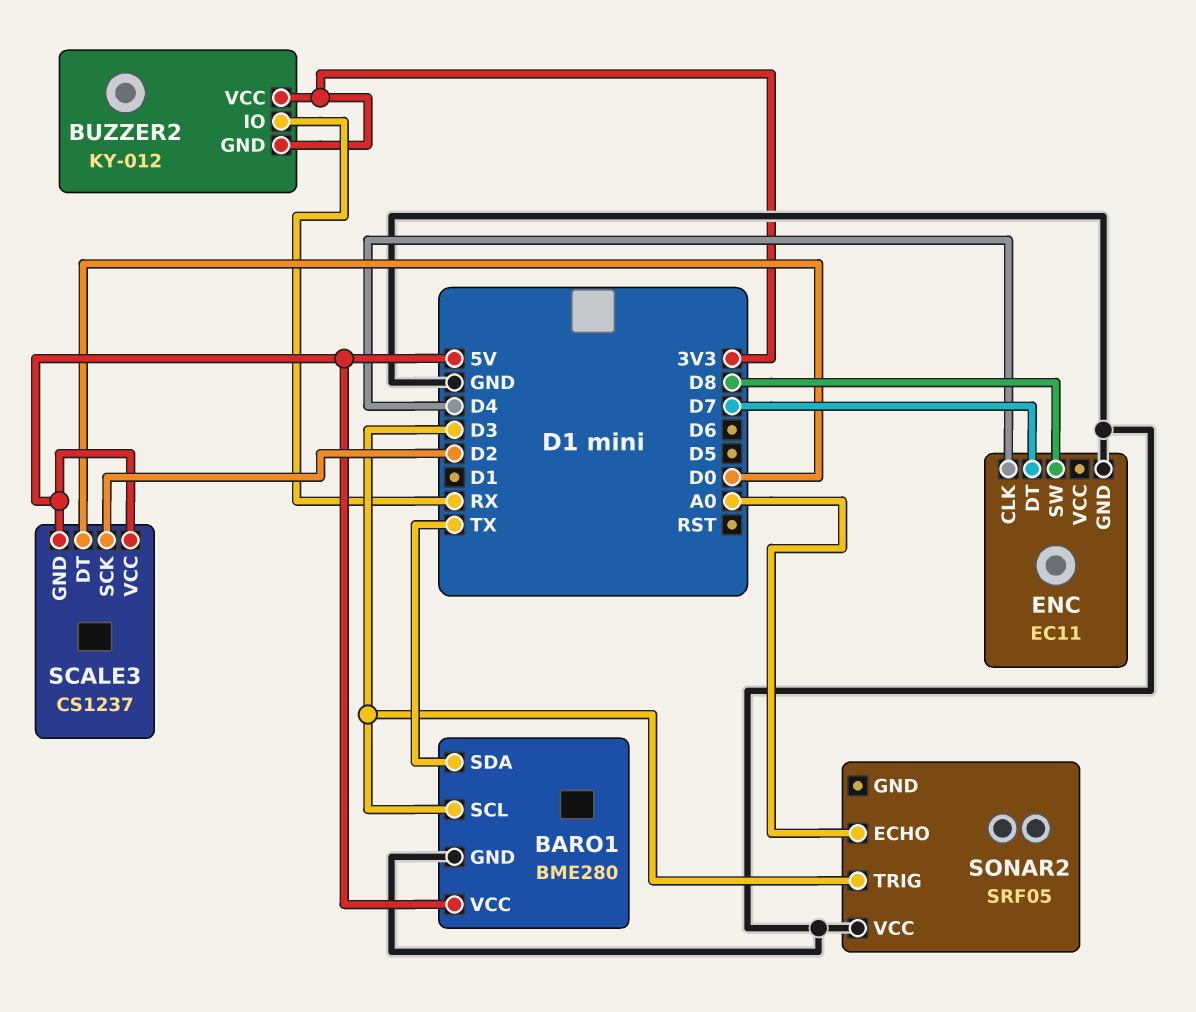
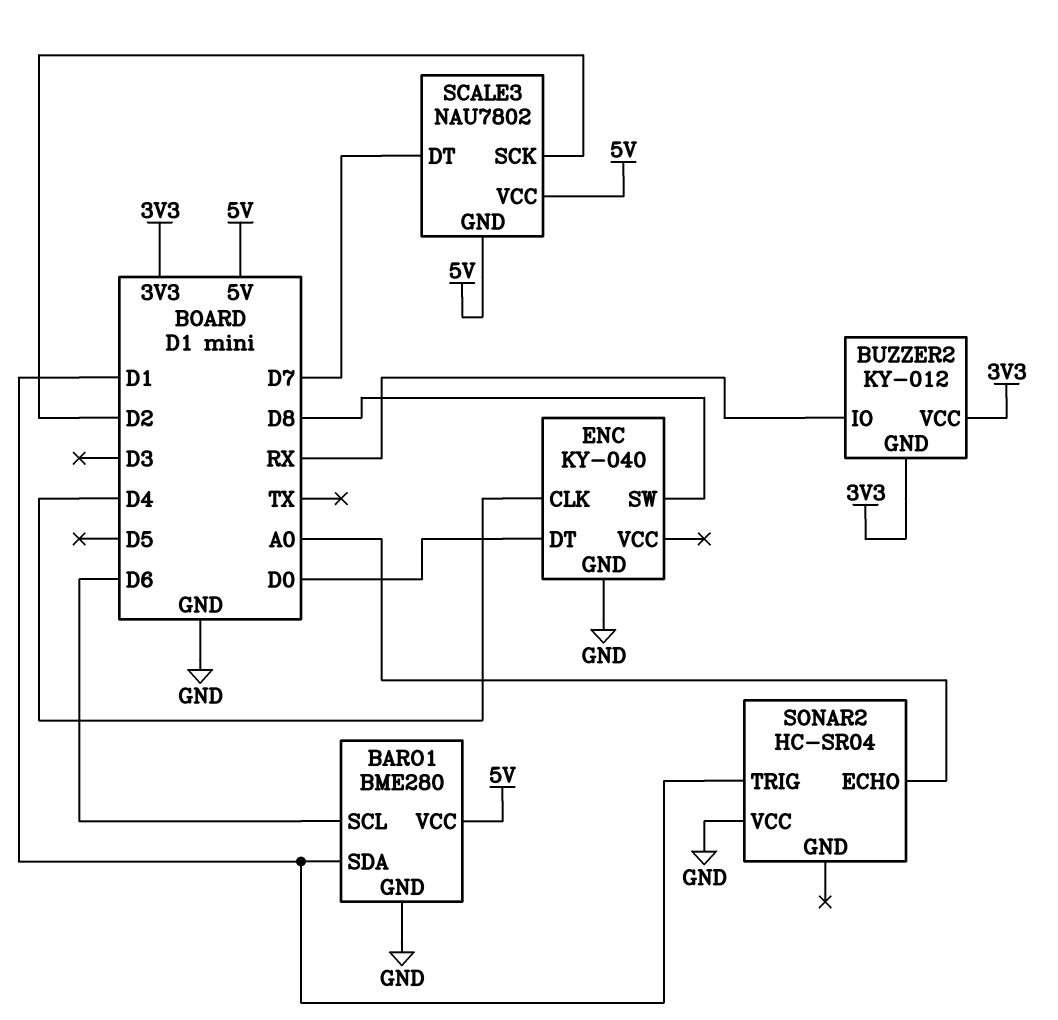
BARO1 pin SCL: D3 -> D6
BARO1 pin SDA: TX -> D1
ENC: EC11 -> KY-040
ENC pin DT: D7 -> D0
SCALE3: CS1237 -> NAU7802
SCALE3 pin DT: D0 -> D7
SONAR2: SRF05 -> HC-SR04
SONAR2 pin TRIG: D3 -> D1

